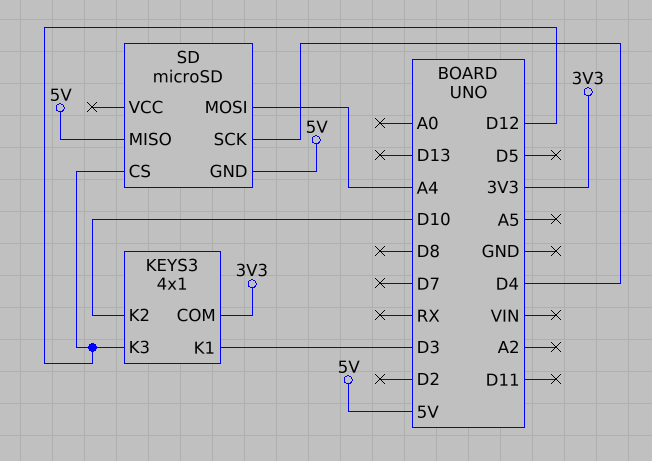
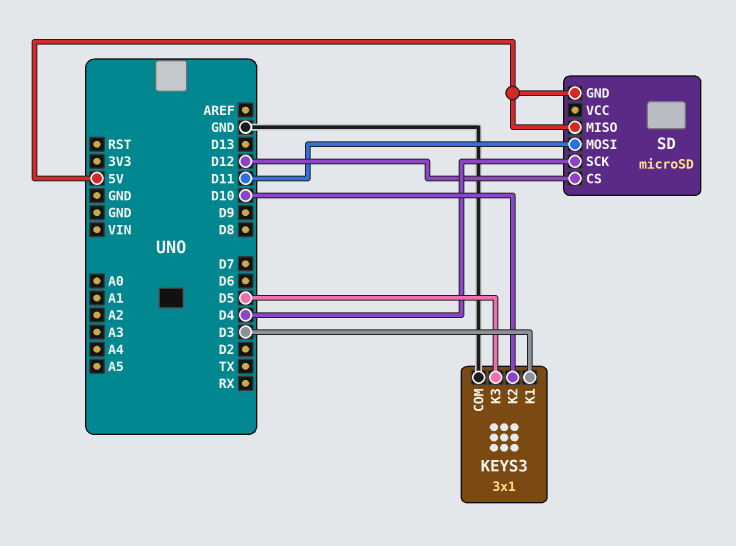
KEYS3: 4x1 -> 3x1
KEYS3 pin COM: 3V3 -> GND
KEYS3 pin K3: D12 -> D5
SD pin MOSI: A4 -> D11

